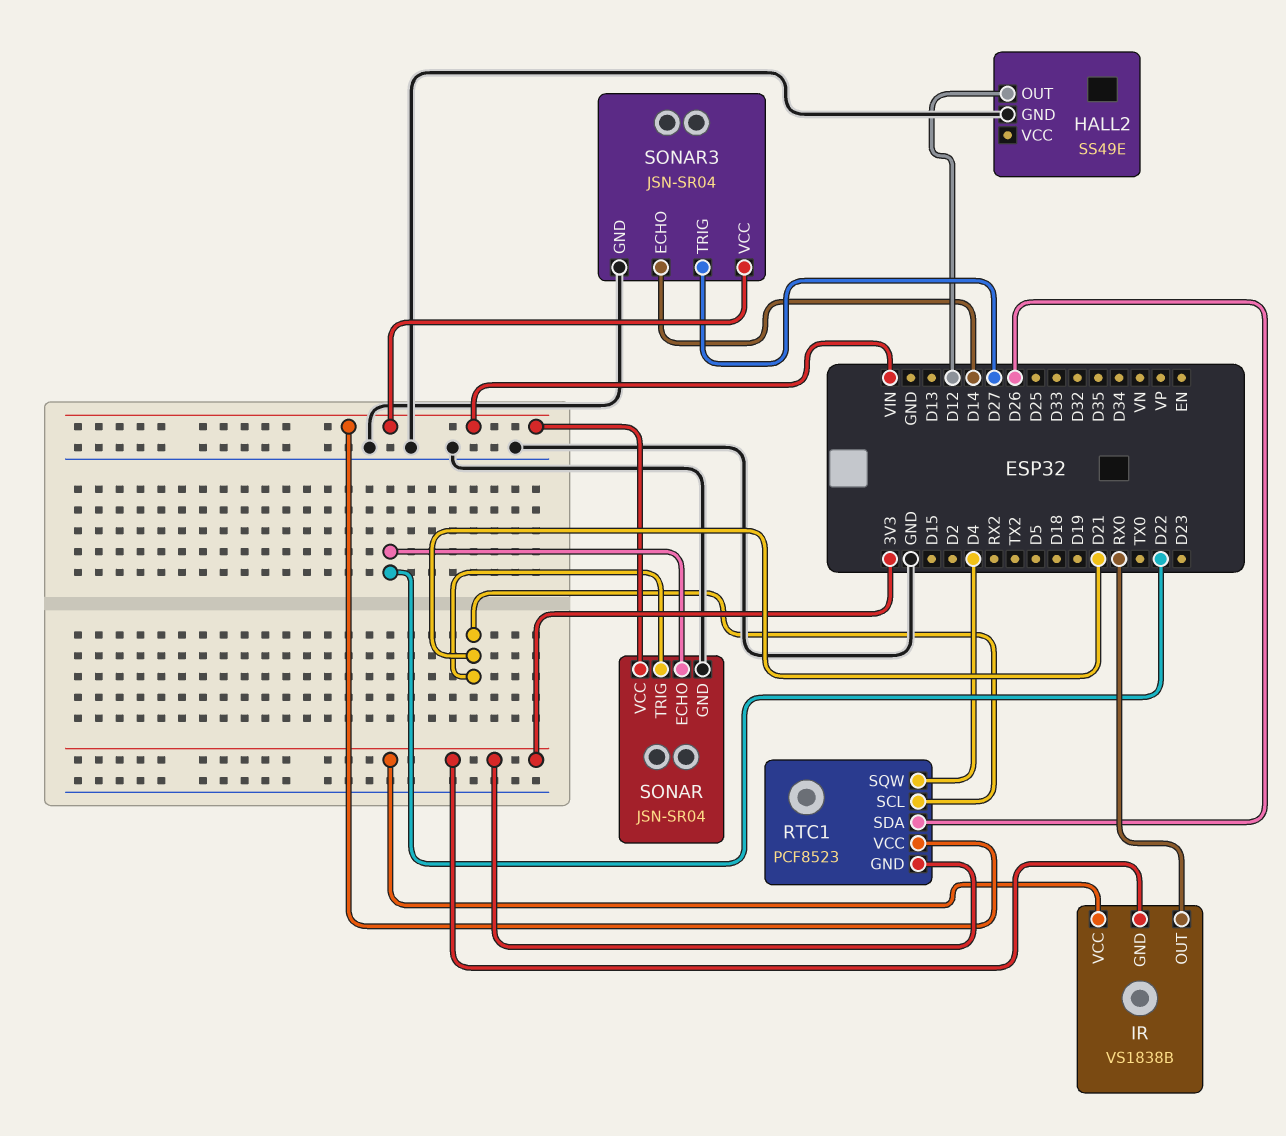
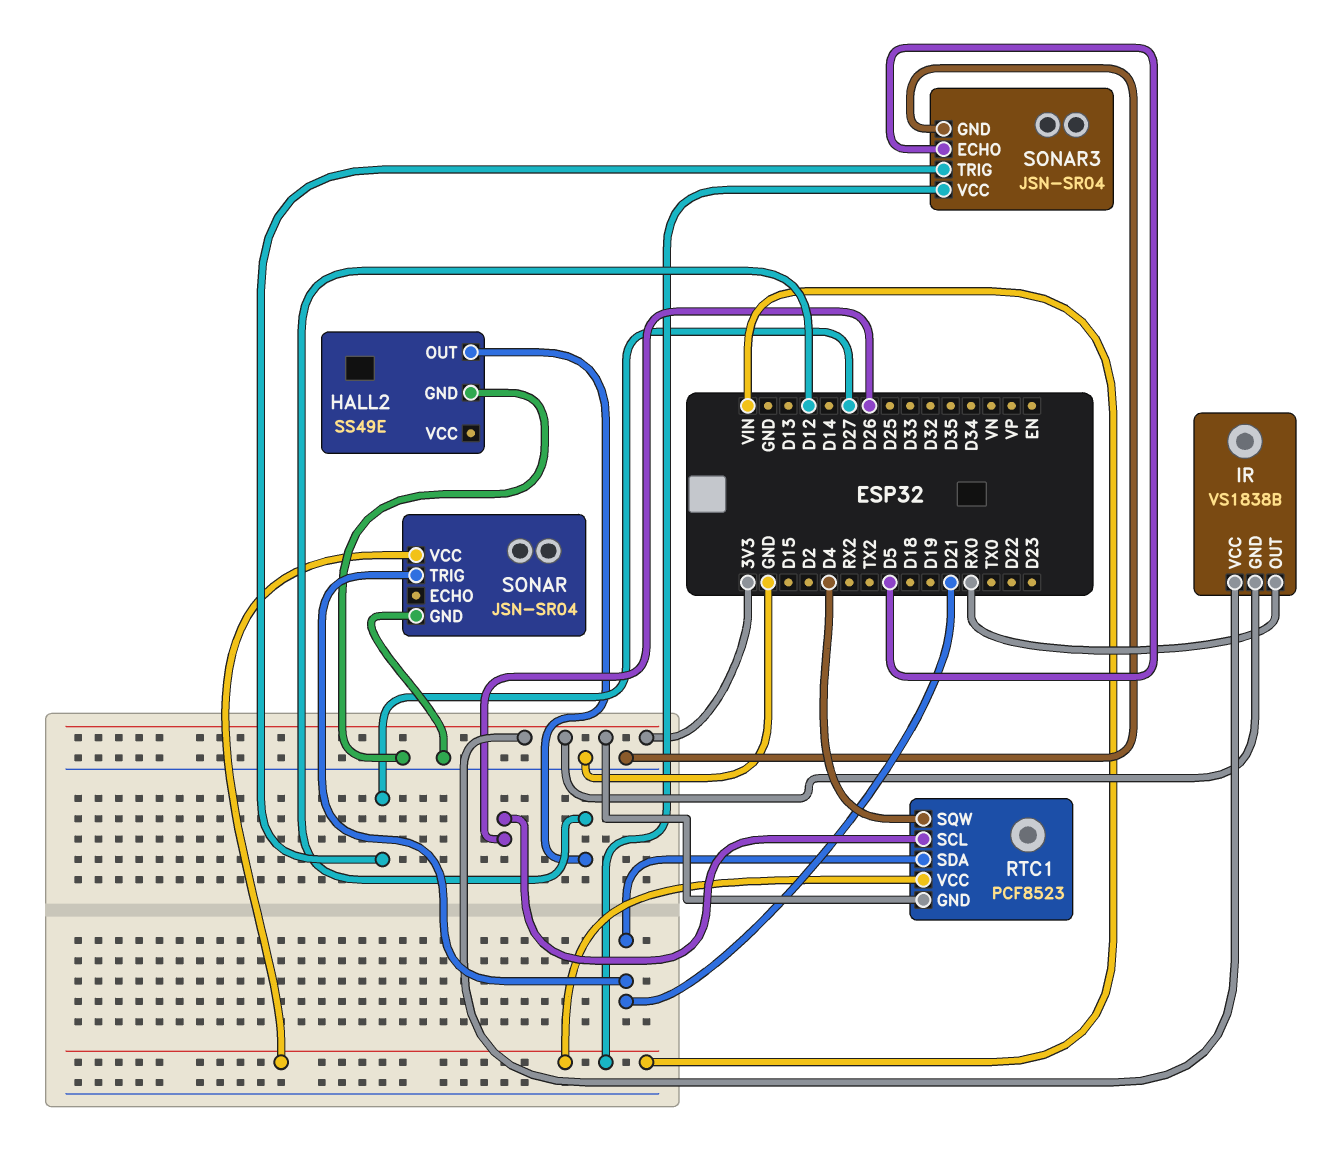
RTC1 pin SCL: D21 -> D26
RTC1 pin SDA: D26 -> D21
SONAR pin ECHO: D22 -> none
SONAR3 pin ECHO: D14 -> D5

